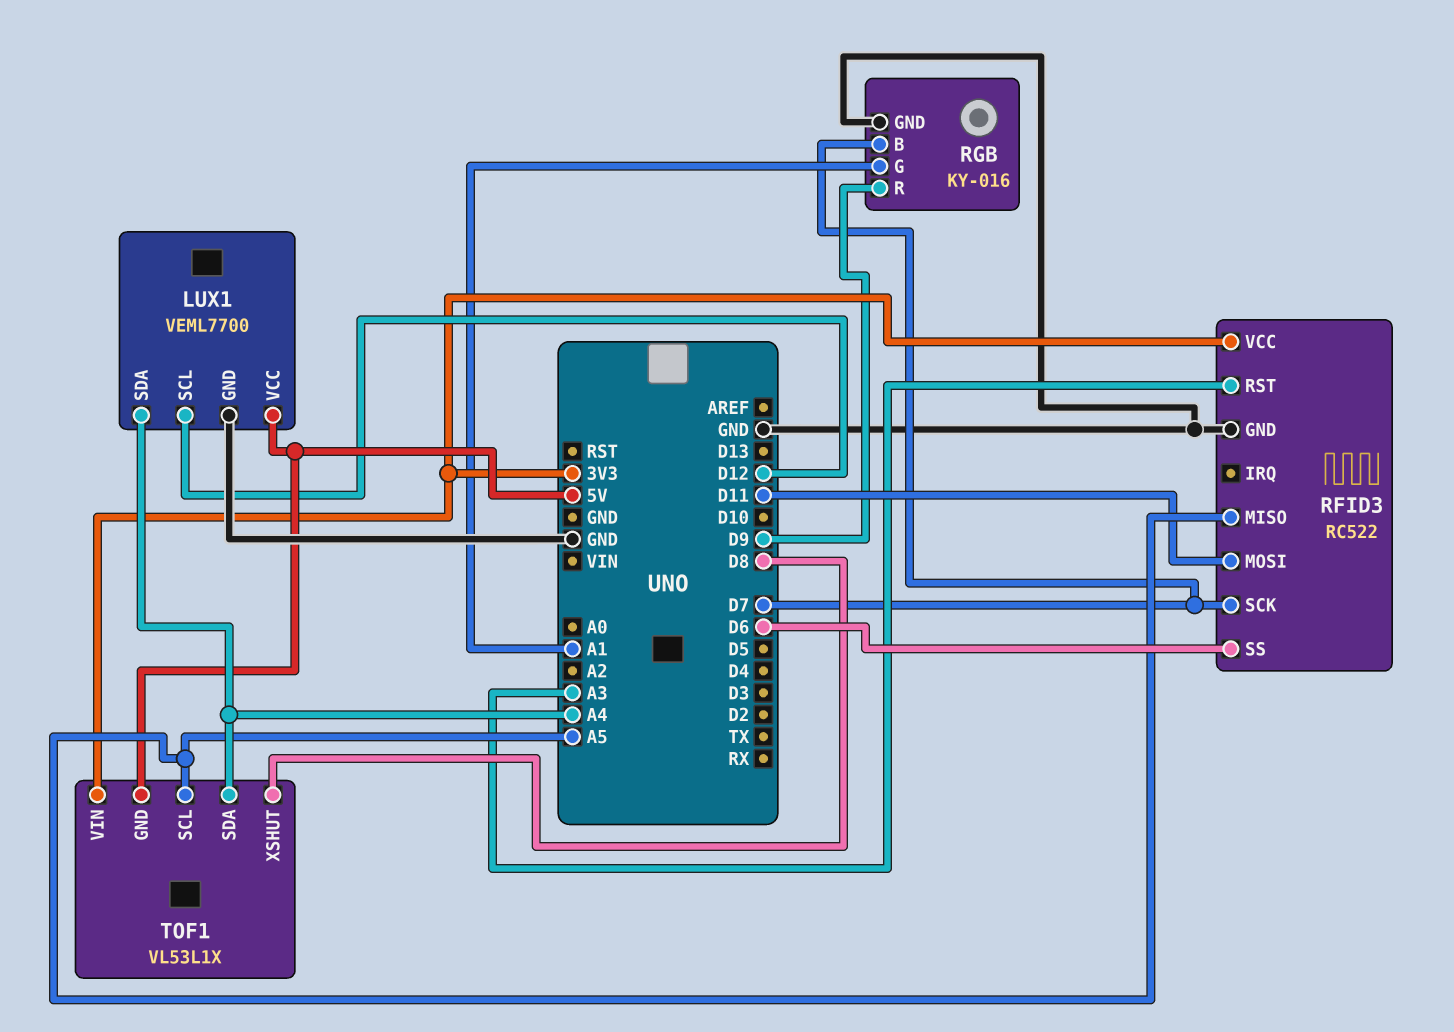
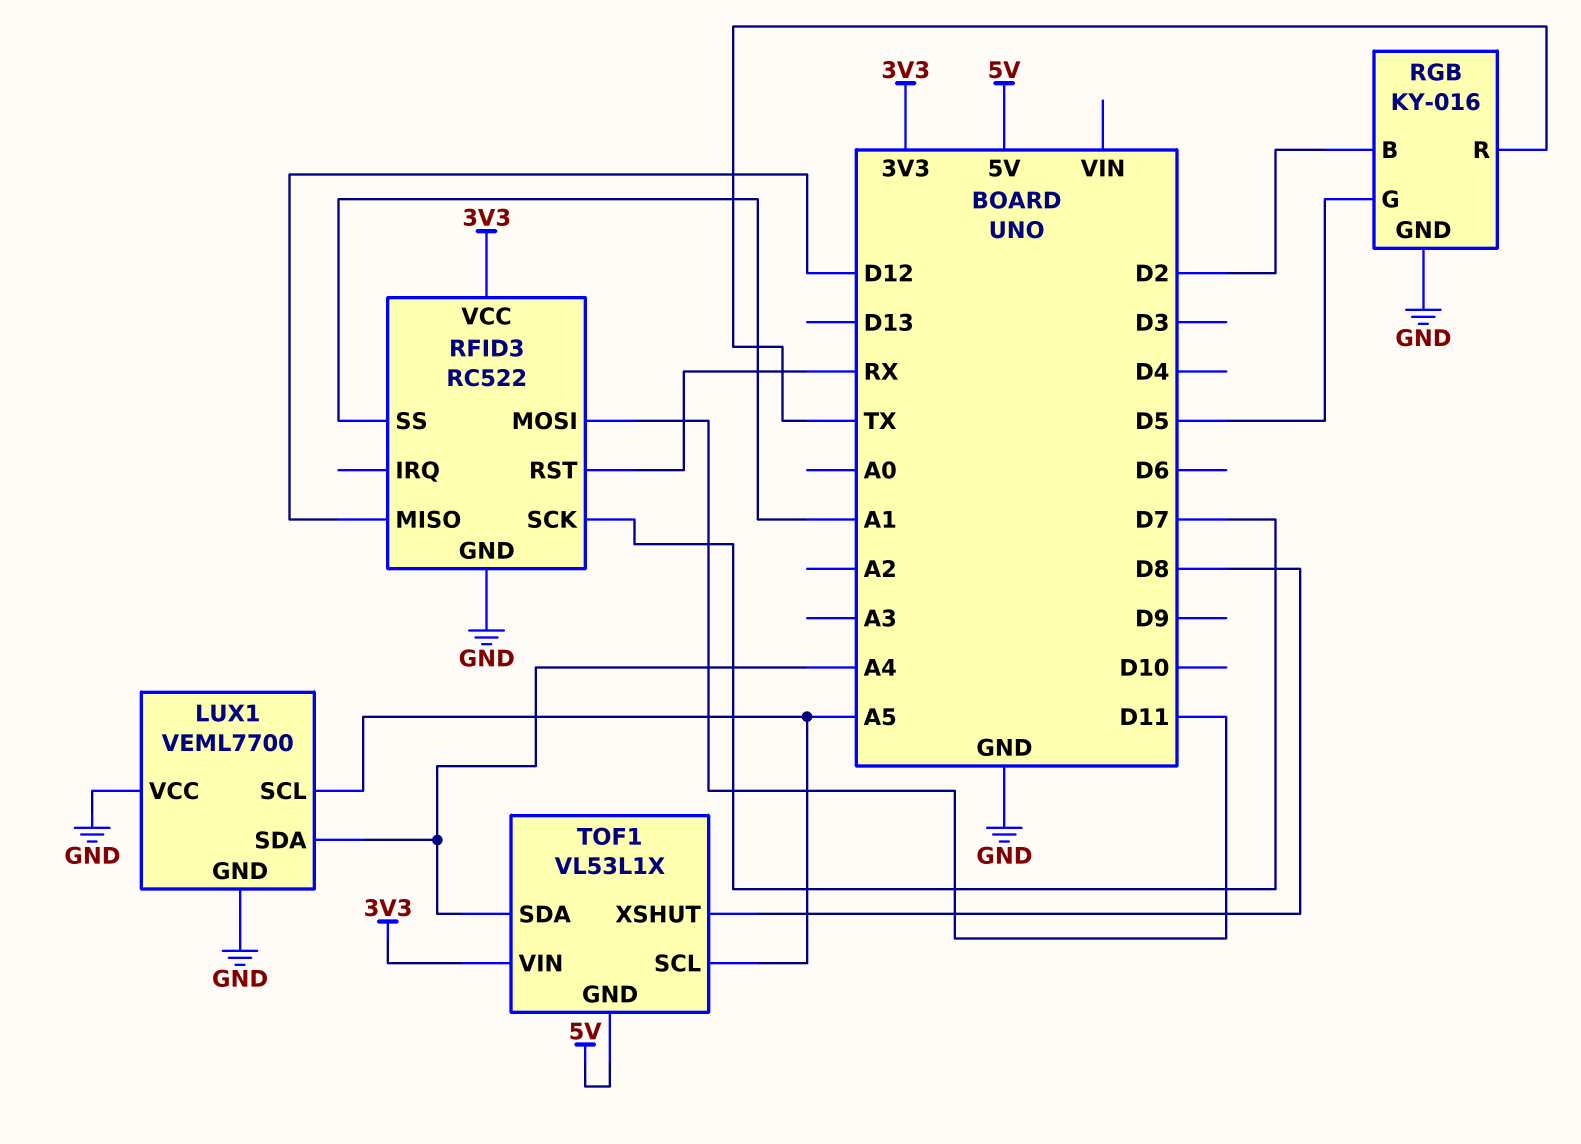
LUX1 pin SCL: D12 -> A5
LUX1 pin VCC: 5V -> GND
RFID3 pin MISO: A5 -> D12
RFID3 pin RST: A3 -> RX
RFID3 pin SS: D6 -> A1
RGB pin B: D7 -> D2
RGB pin G: A1 -> D5
RGB pin R: D9 -> TX

